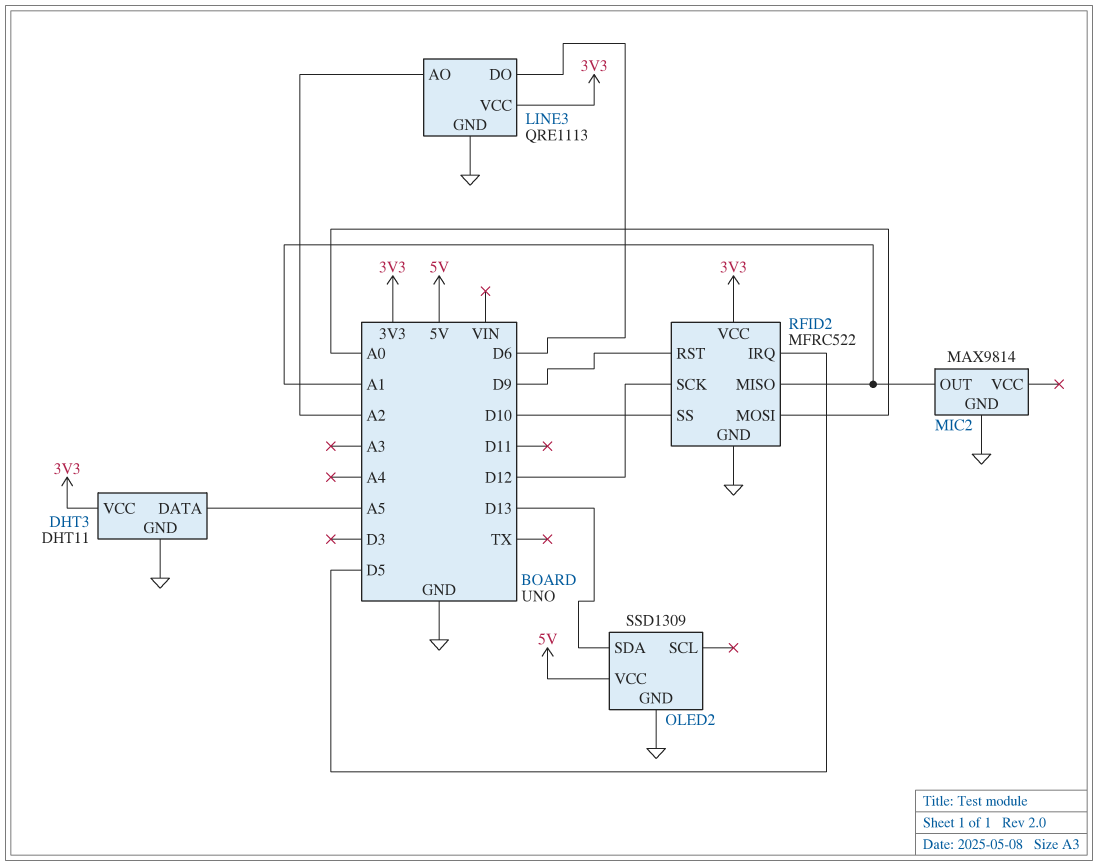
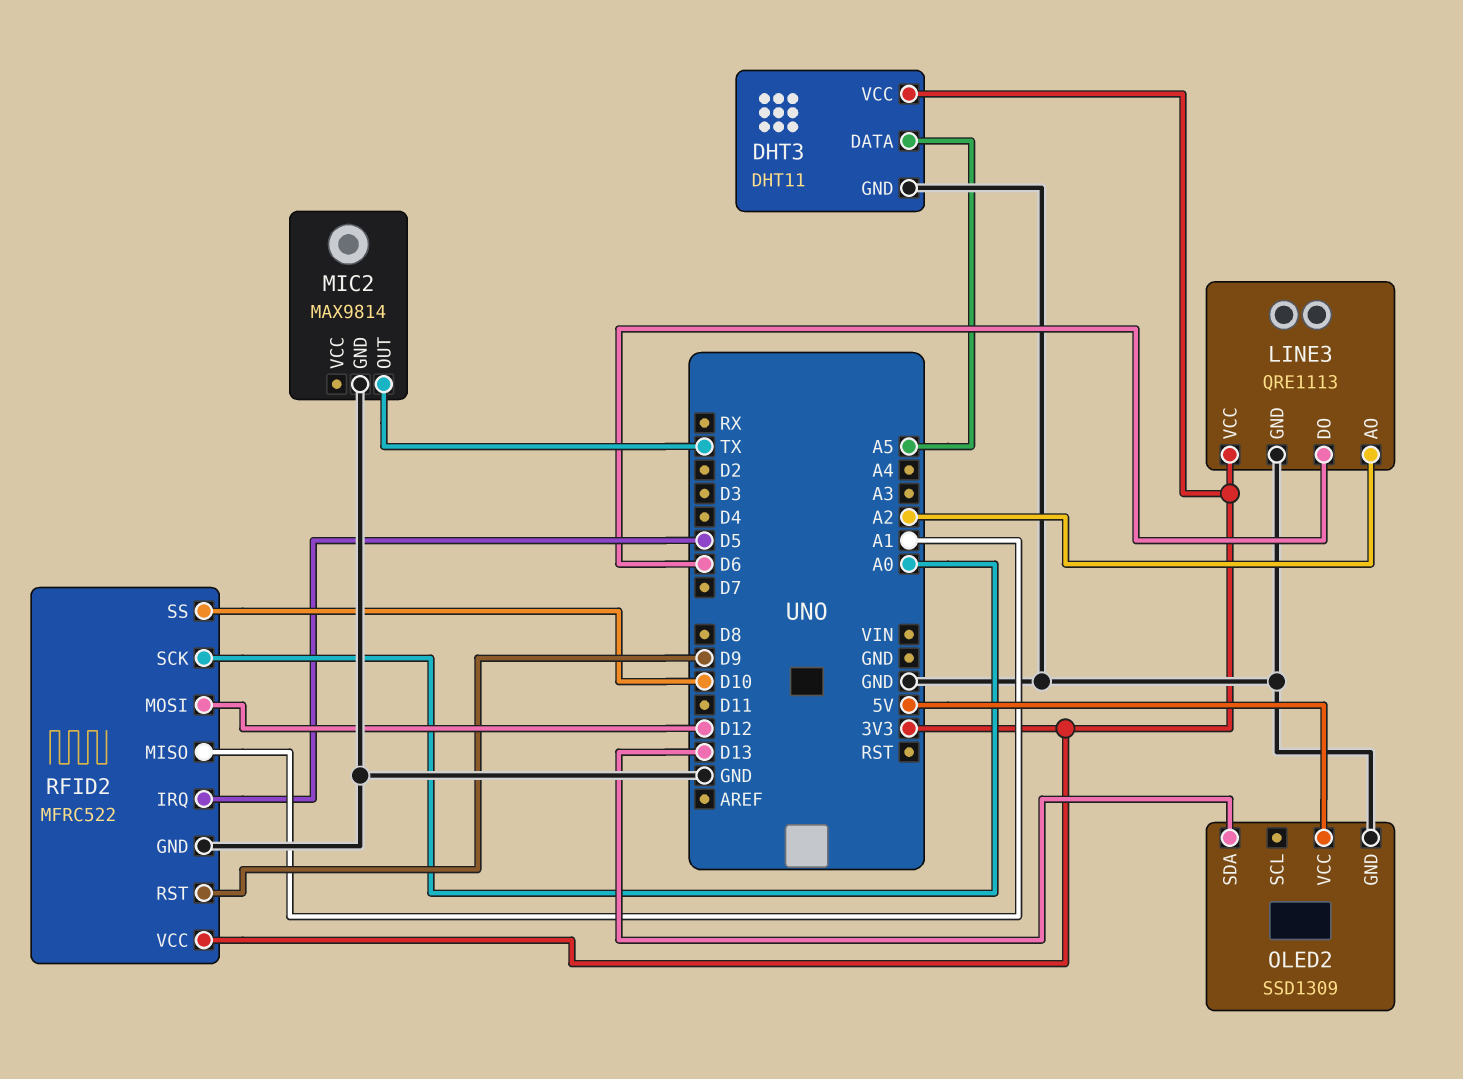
MIC2 pin OUT: A1 -> TX
RFID2 pin MOSI: A0 -> D12
RFID2 pin SCK: D12 -> A0

